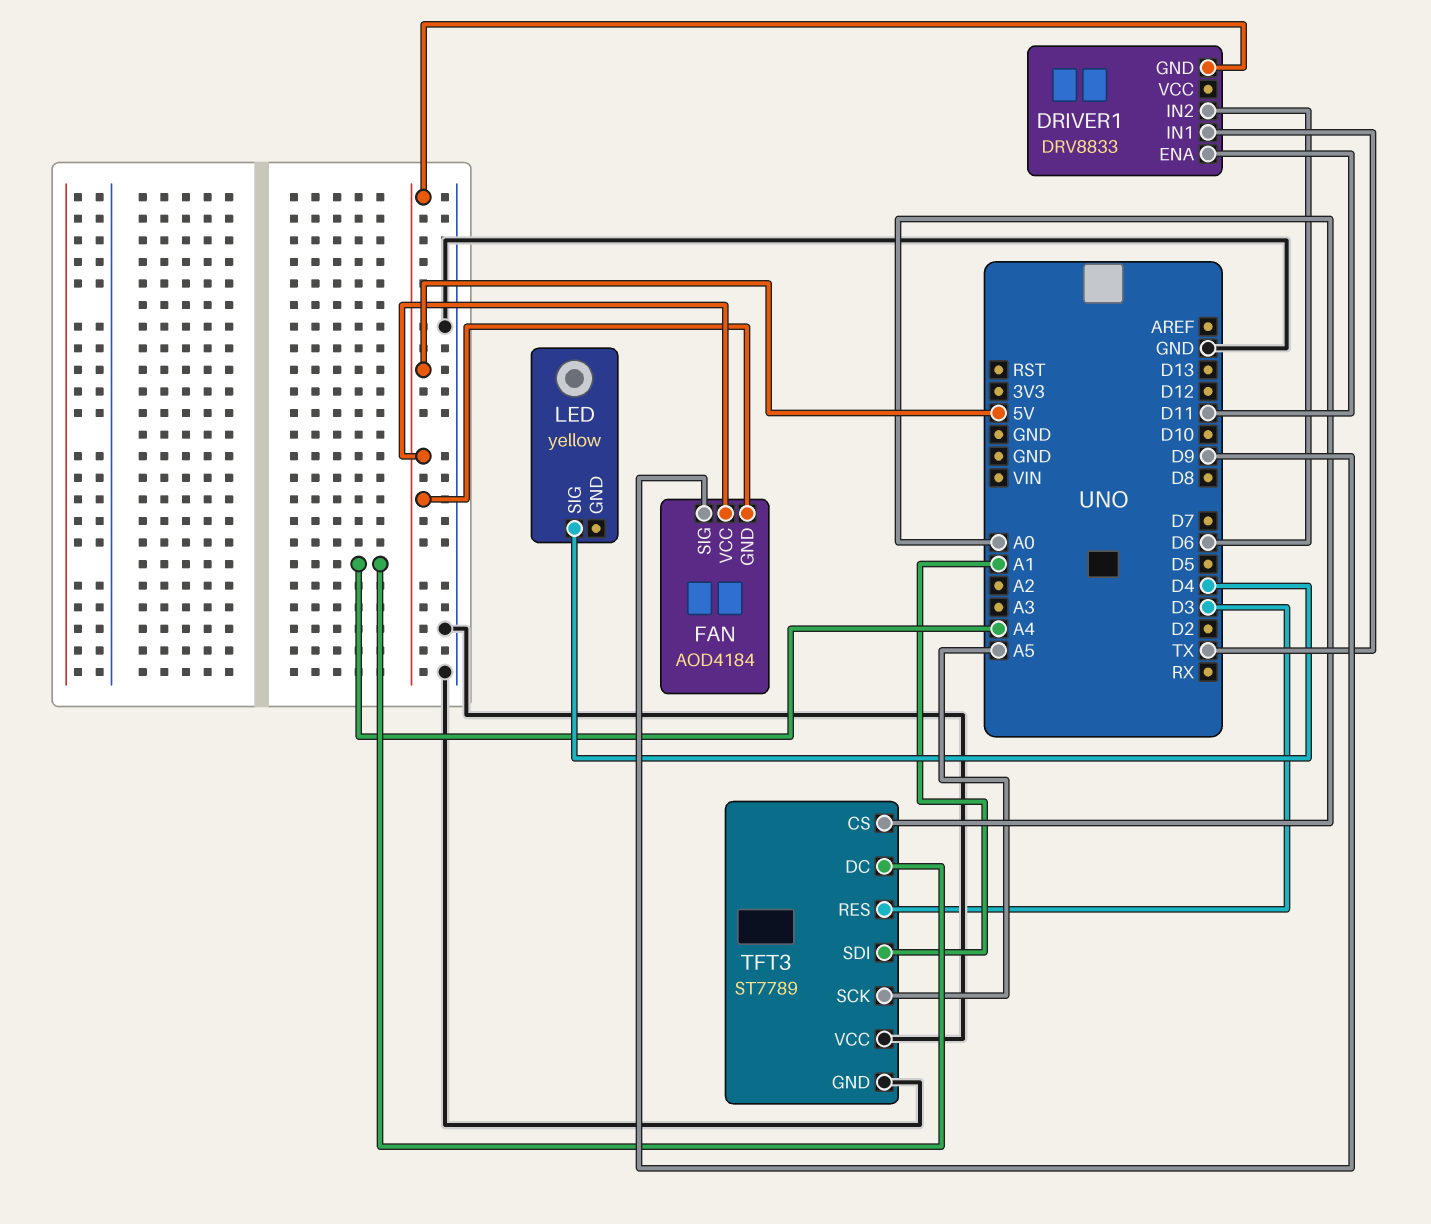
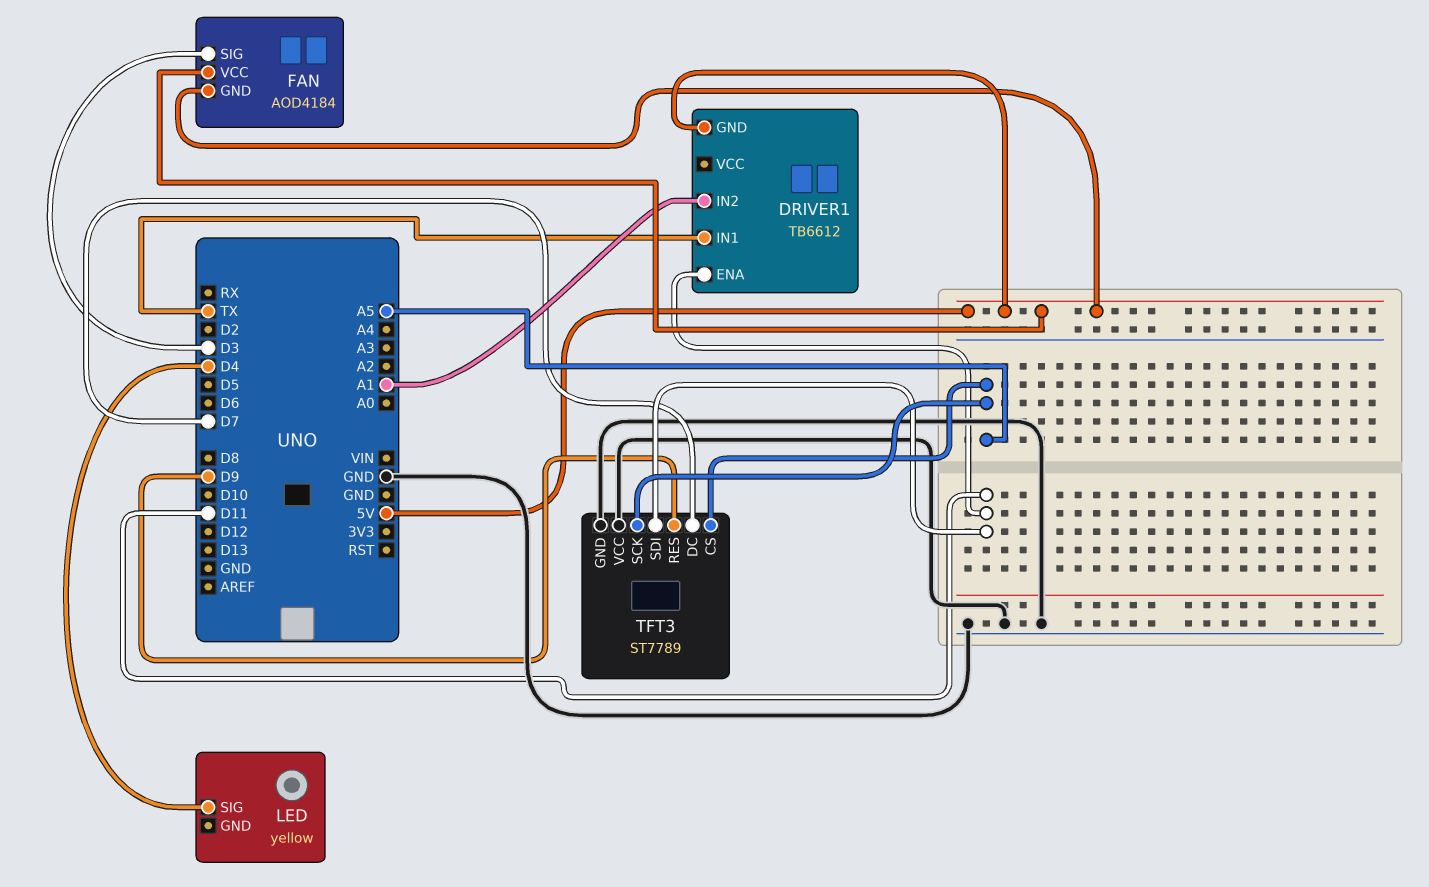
DRIVER1: DRV8833 -> TB6612
DRIVER1 pin IN2: D6 -> A1
FAN pin SIG: D9 -> D3
TFT3 pin CS: A0 -> A5
TFT3 pin DC: A4 -> D7
TFT3 pin RES: D3 -> D9
TFT3 pin SDI: A1 -> D11

